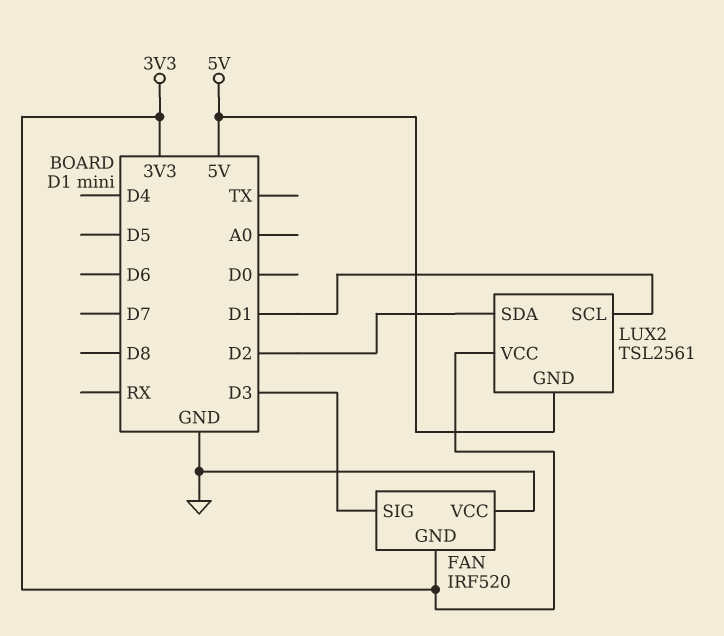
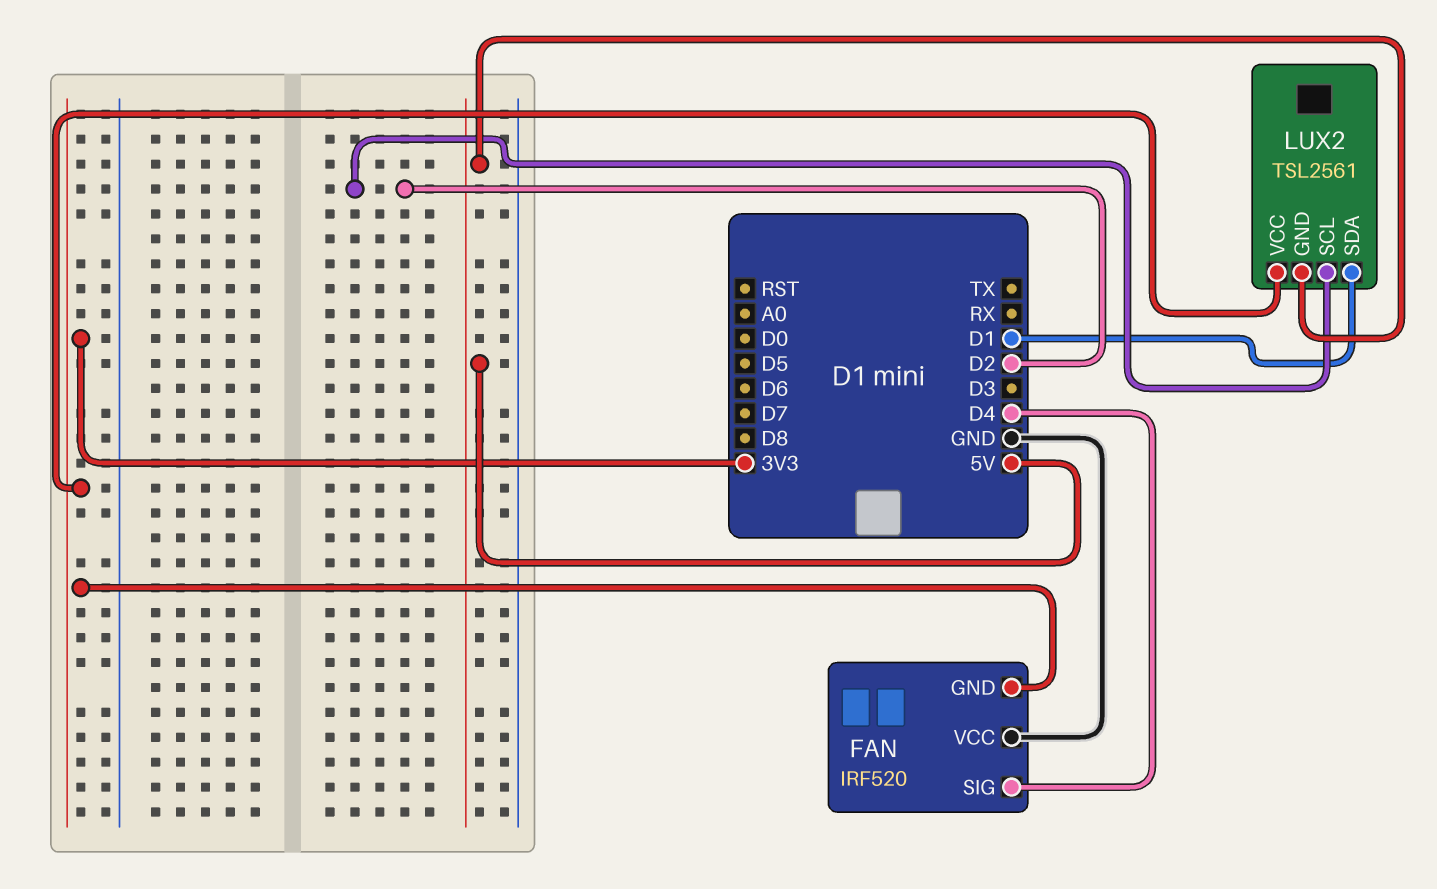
FAN pin SIG: D3 -> D4
LUX2 pin SCL: D1 -> D2
LUX2 pin SDA: D2 -> D1

